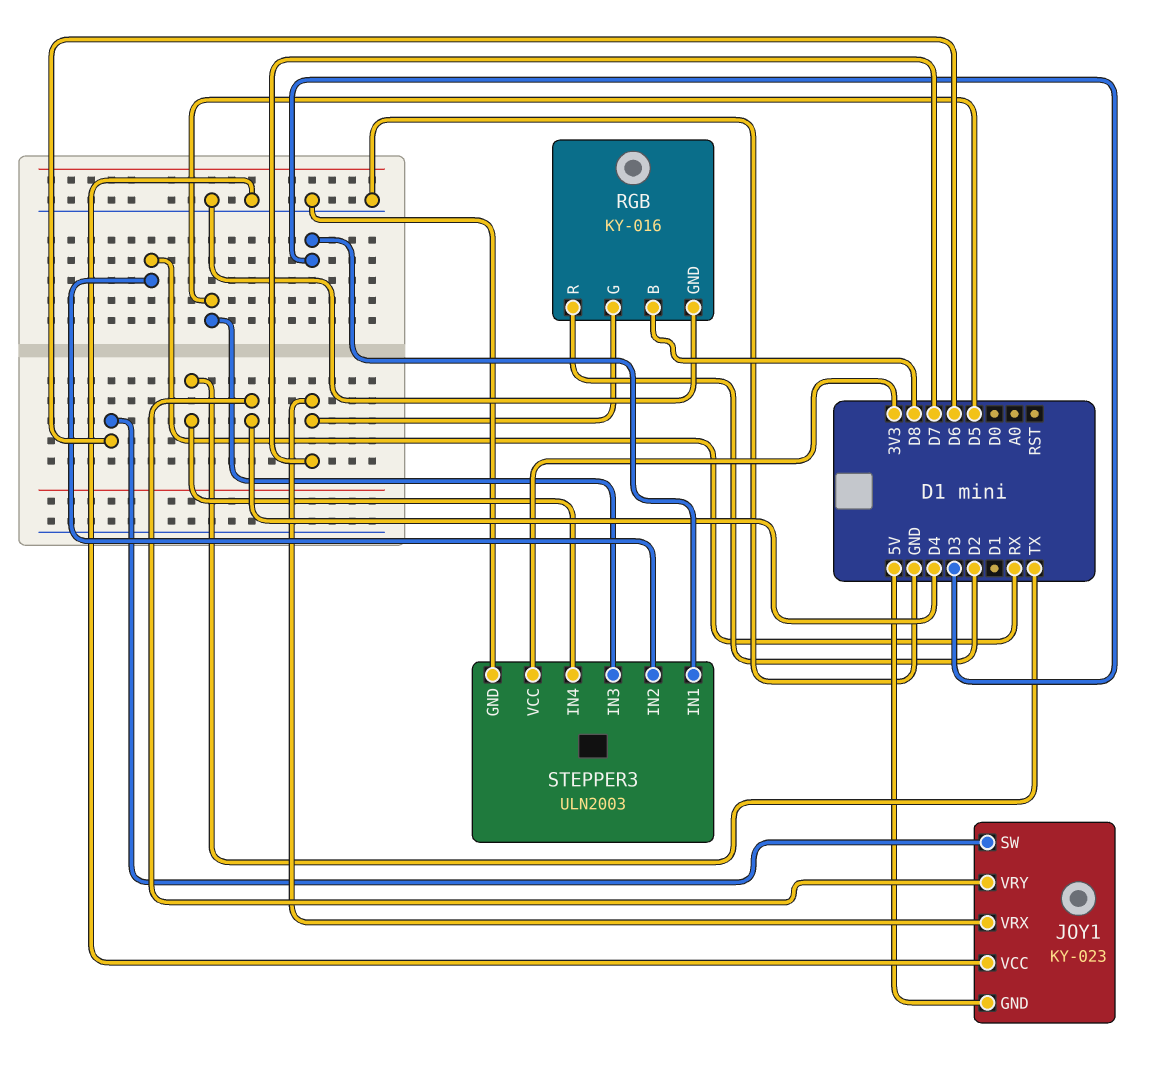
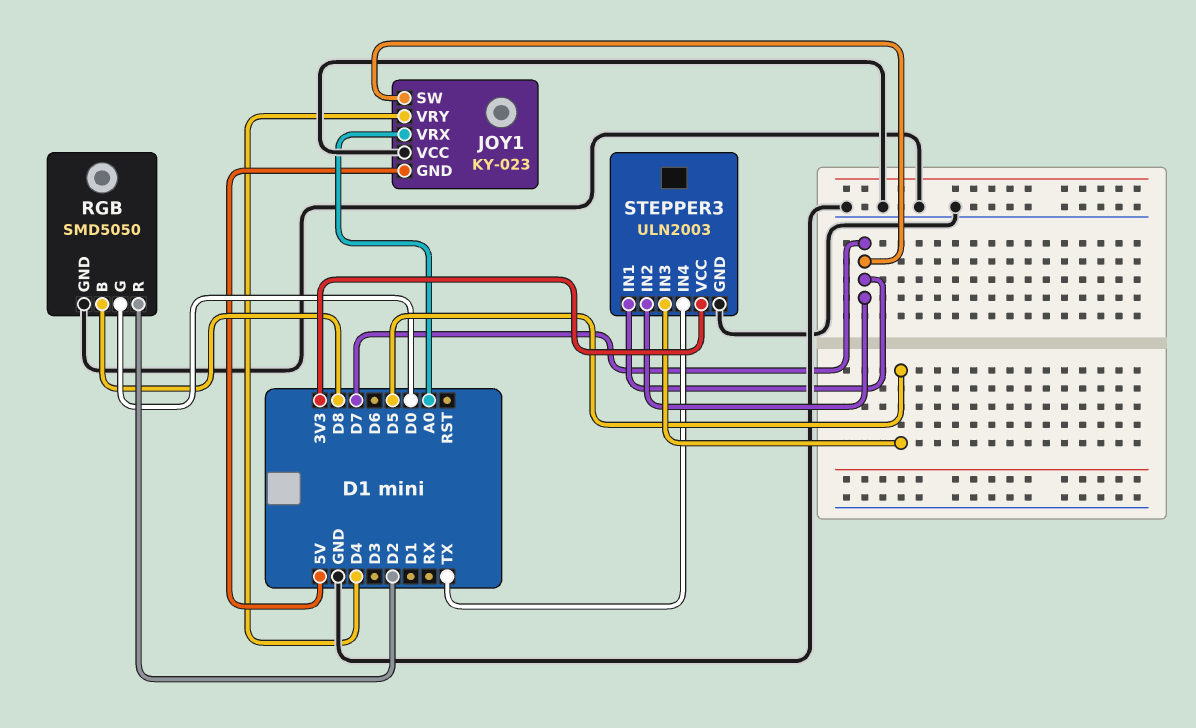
JOY1 pin SW: D6 -> D7
JOY1 pin VRX: D7 -> A0
RGB: KY-016 -> SMD5050
RGB pin G: D7 -> D0
STEPPER3 pin IN1: D3 -> D7
STEPPER3 pin IN2: RX -> D7

